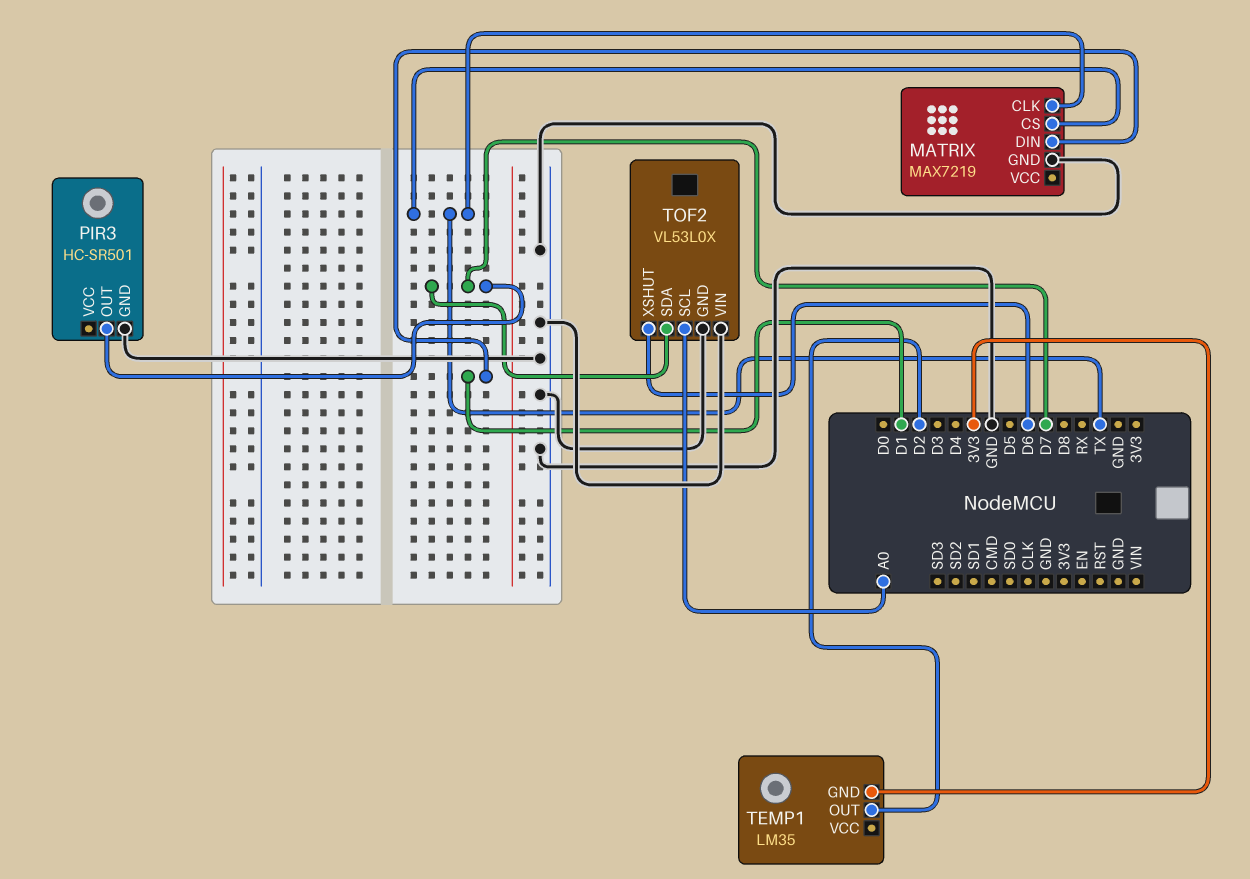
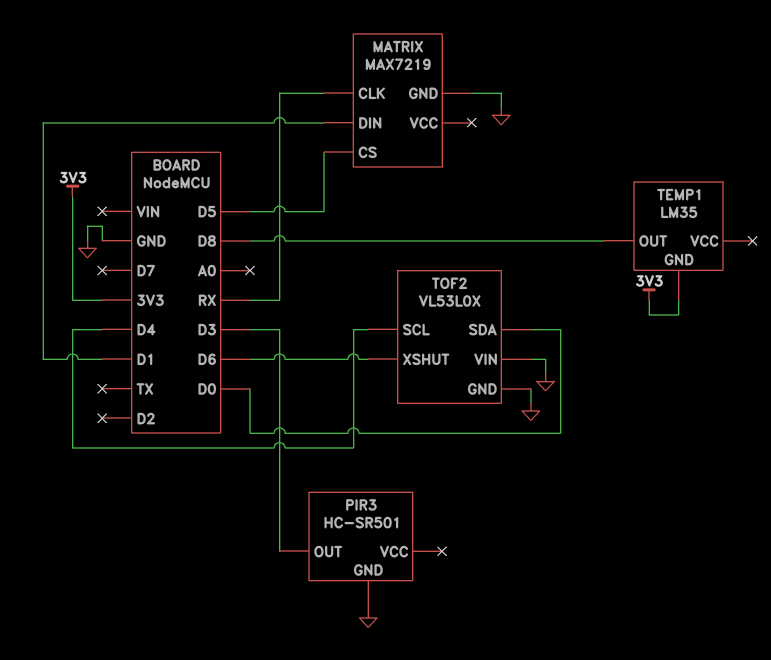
MATRIX pin CLK: TX -> RX
MATRIX pin CS: TX -> D5
PIR3 pin OUT: D7 -> D3
TEMP1 pin OUT: D2 -> D8
TOF2 pin SCL: A0 -> D4
TOF2 pin SDA: D7 -> D0

